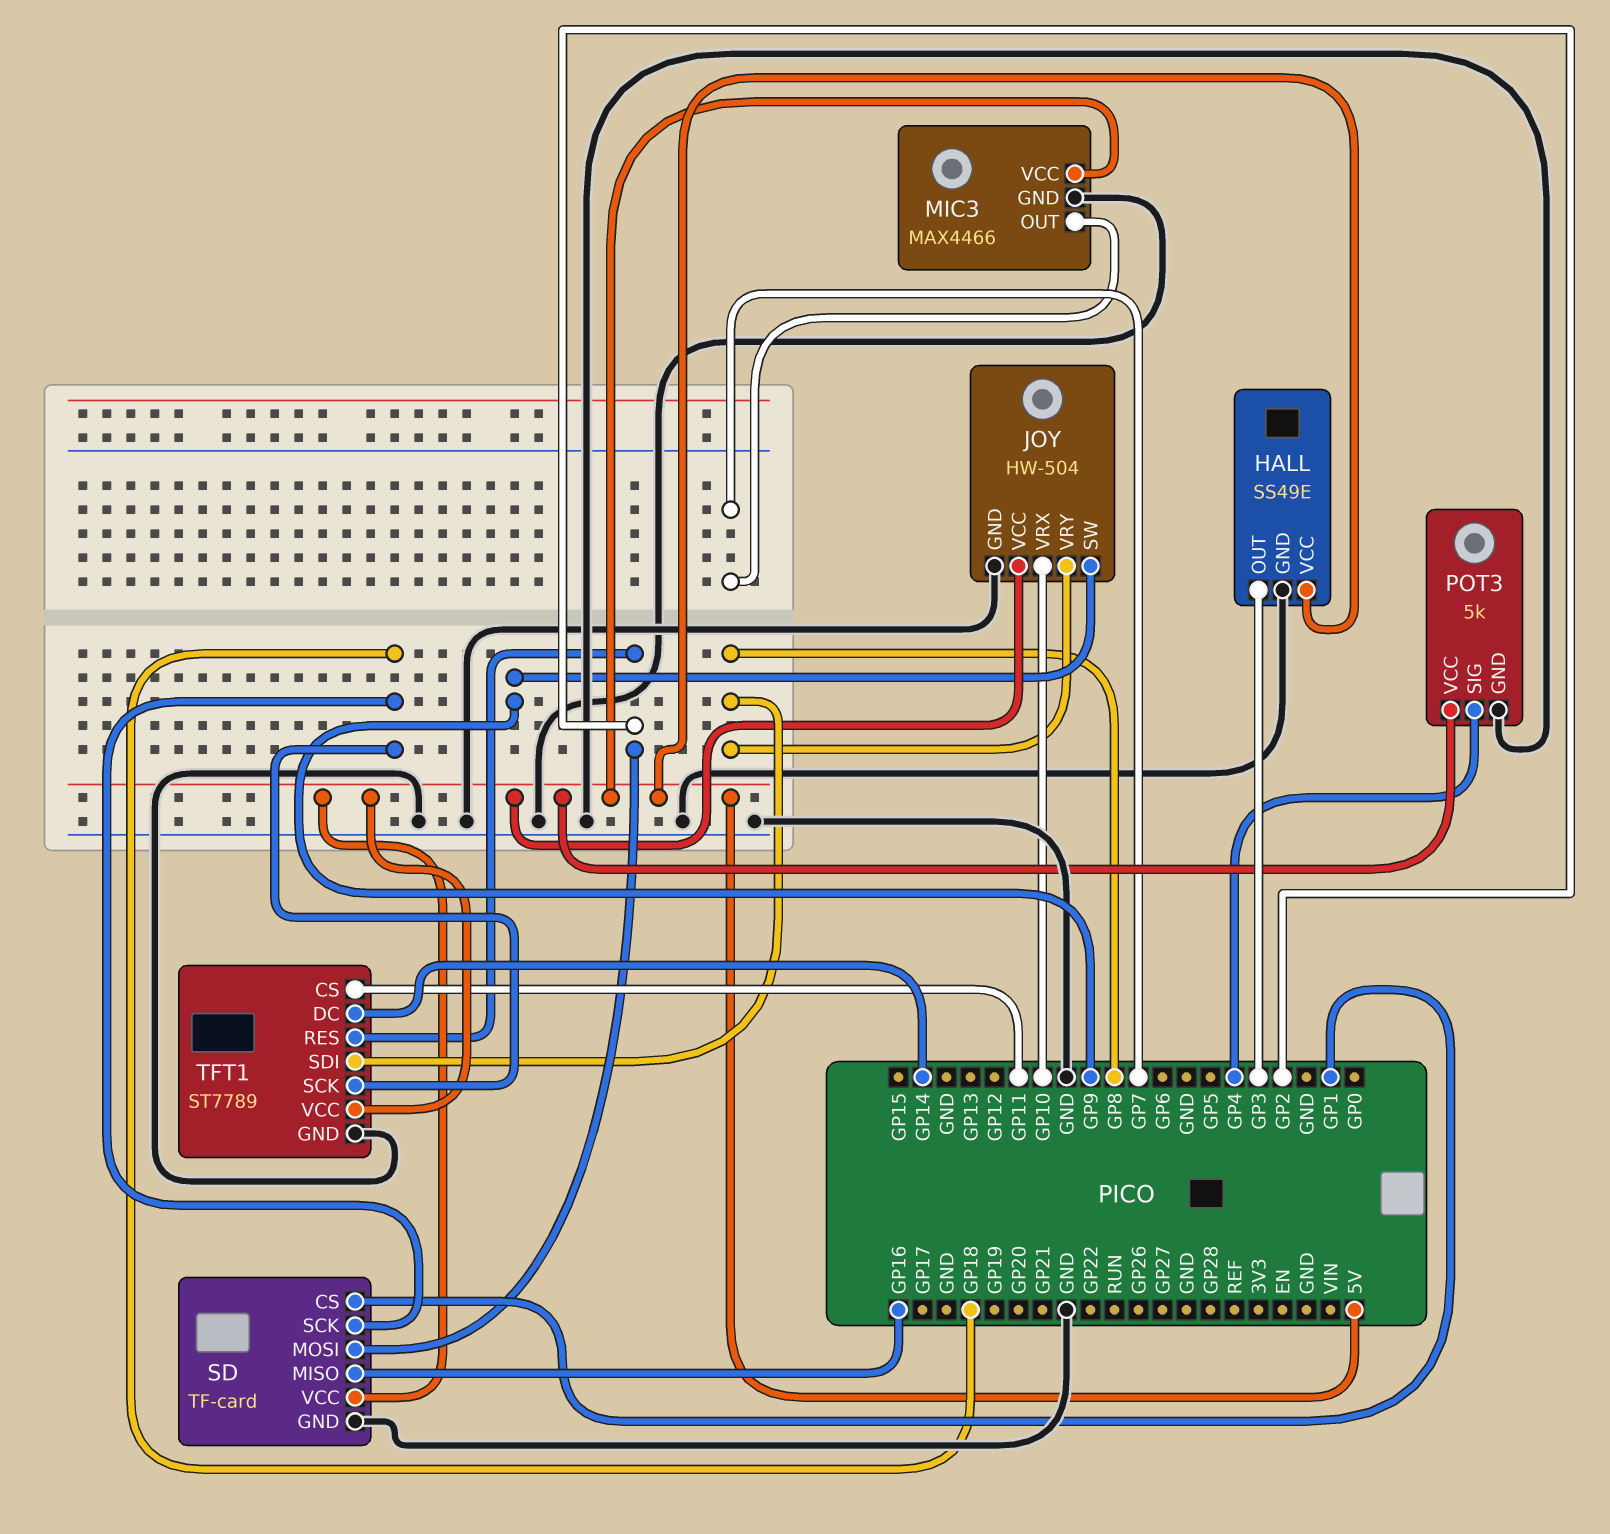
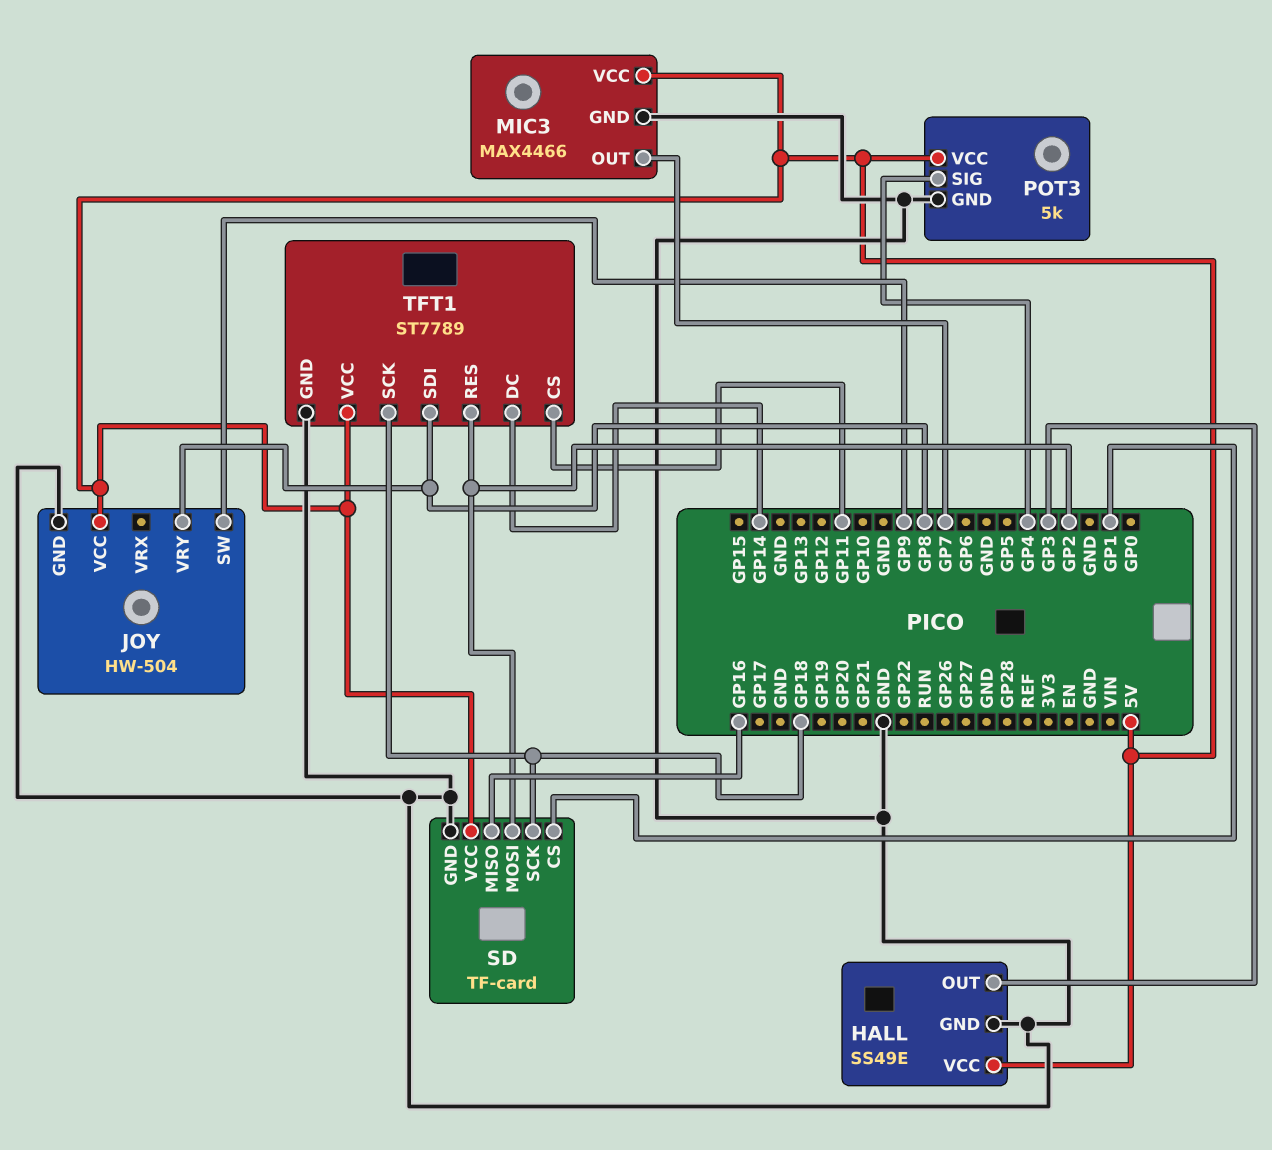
JOY pin VRX: GP10 -> none

